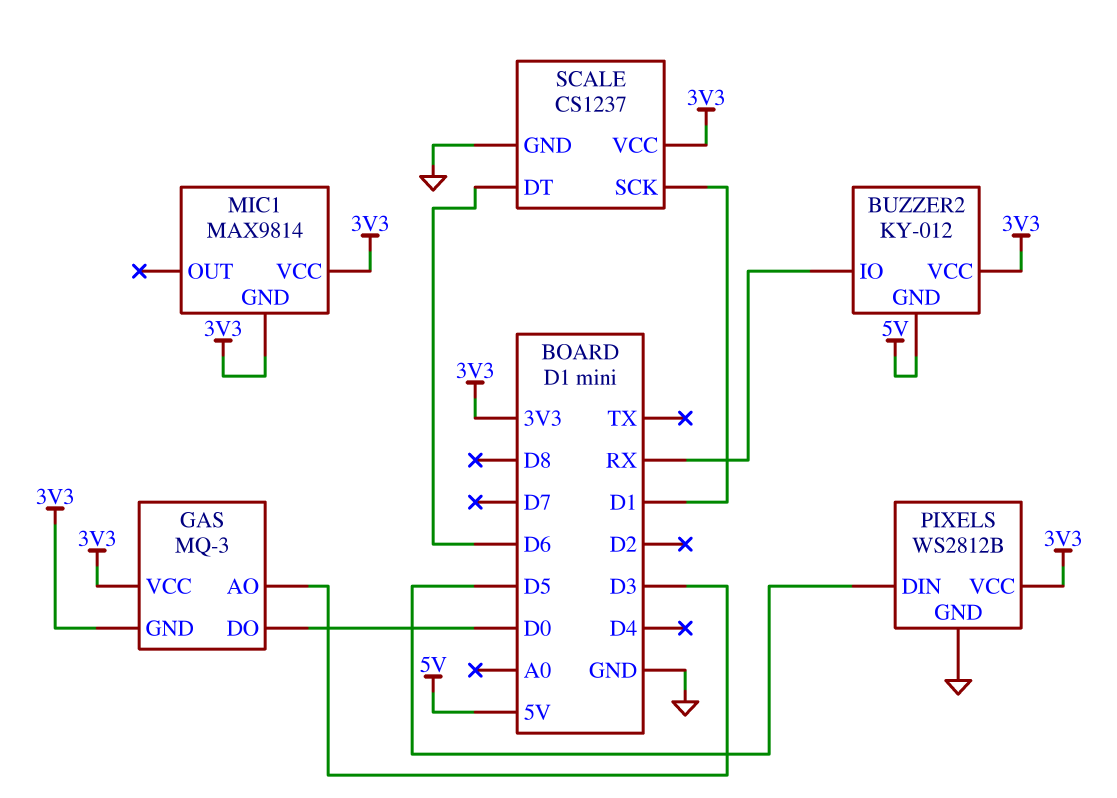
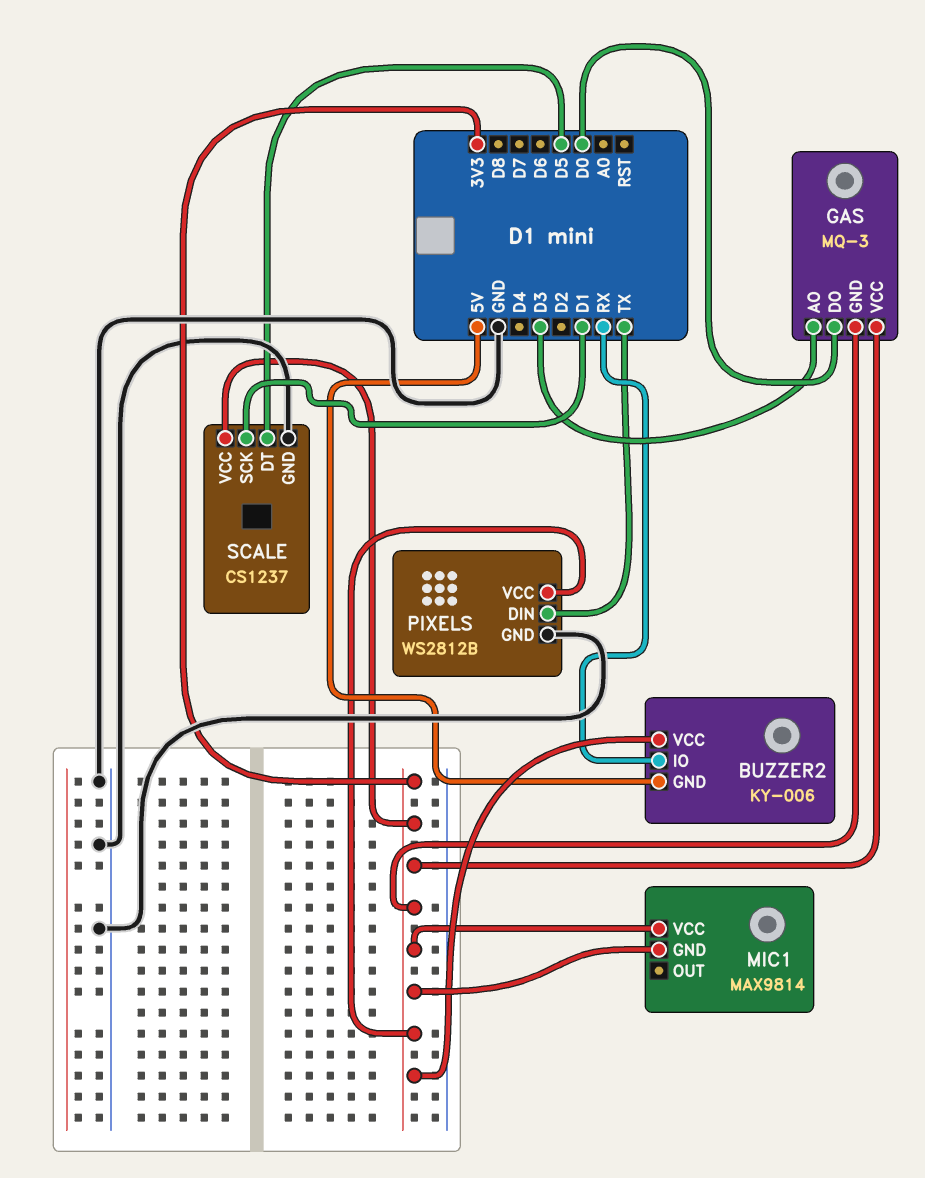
BUZZER2: KY-012 -> KY-006
PIXELS pin DIN: D5 -> TX
SCALE pin DT: D6 -> D5

